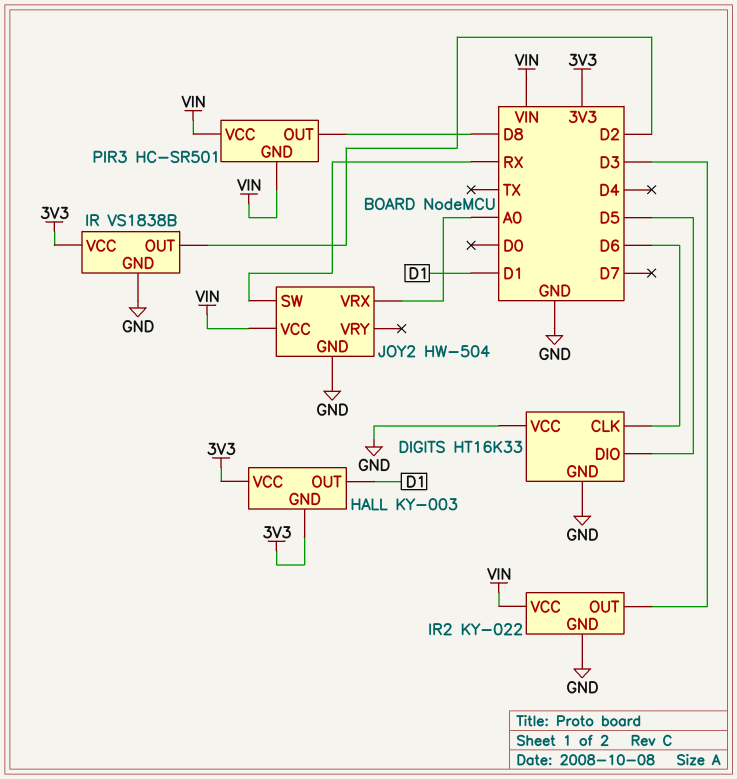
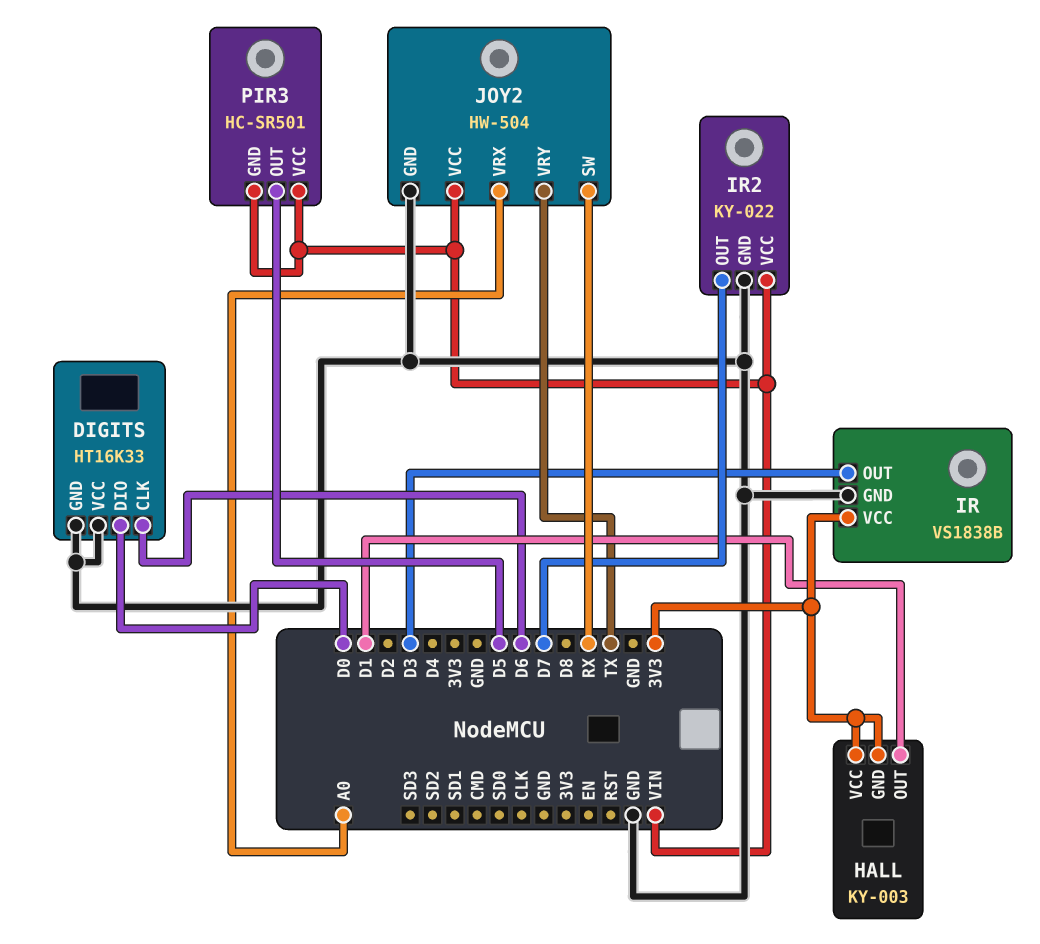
DIGITS pin DIO: D5 -> D0
IR pin OUT: D2 -> D3
IR2 pin OUT: D3 -> D7
JOY2 pin VRY: none -> TX
PIR3 pin OUT: D8 -> D5

